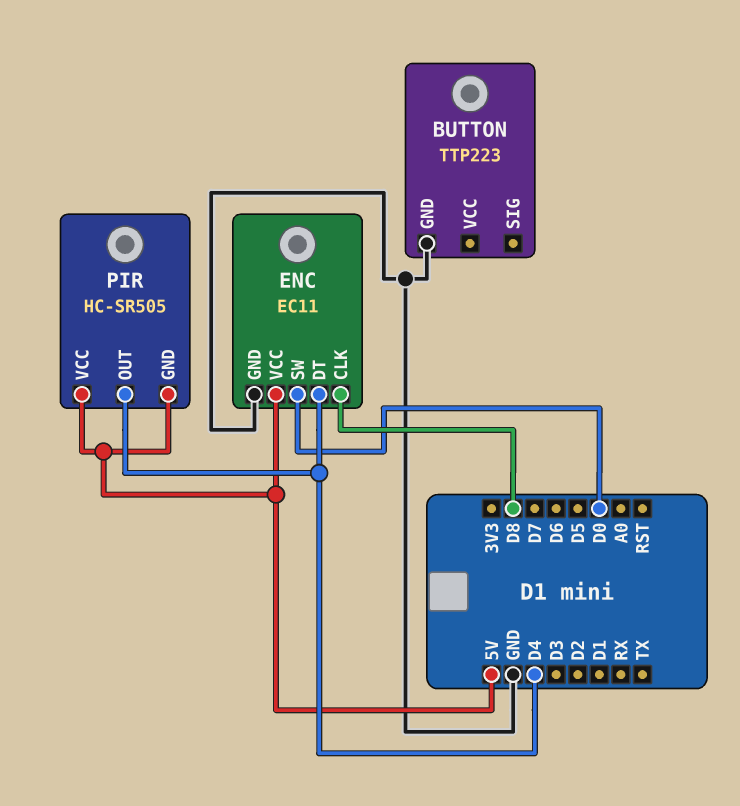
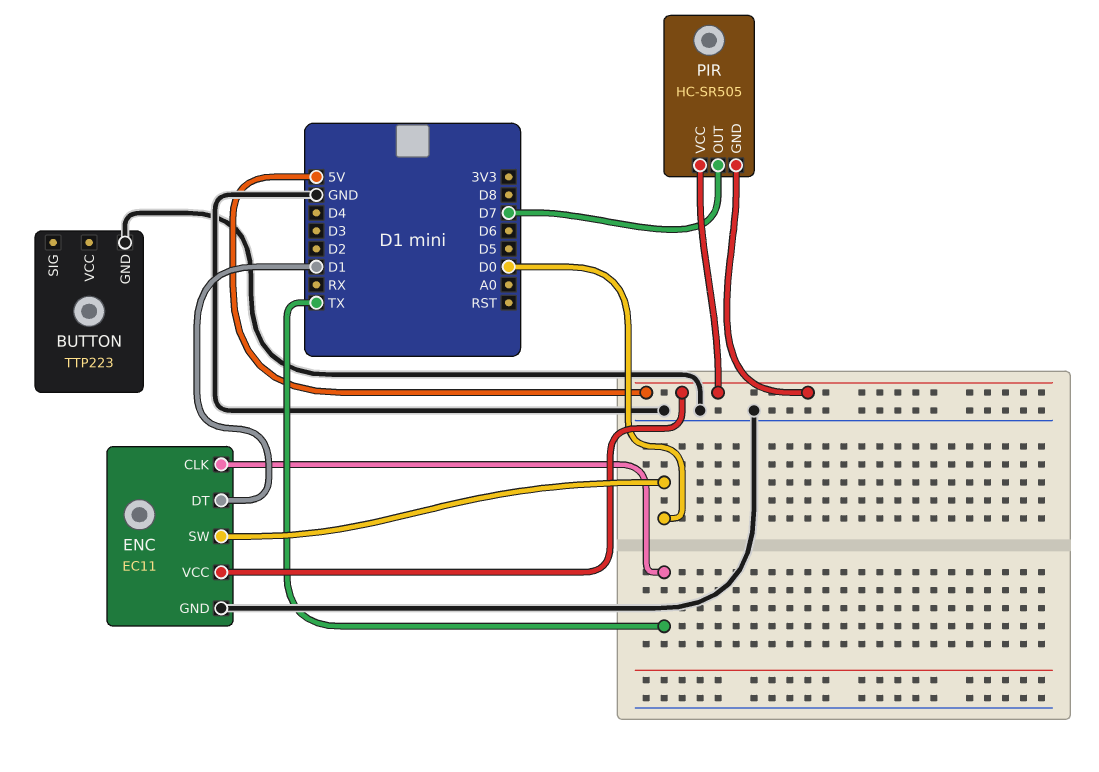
ENC pin CLK: D8 -> TX
ENC pin DT: D4 -> D1
PIR pin OUT: D4 -> D7

